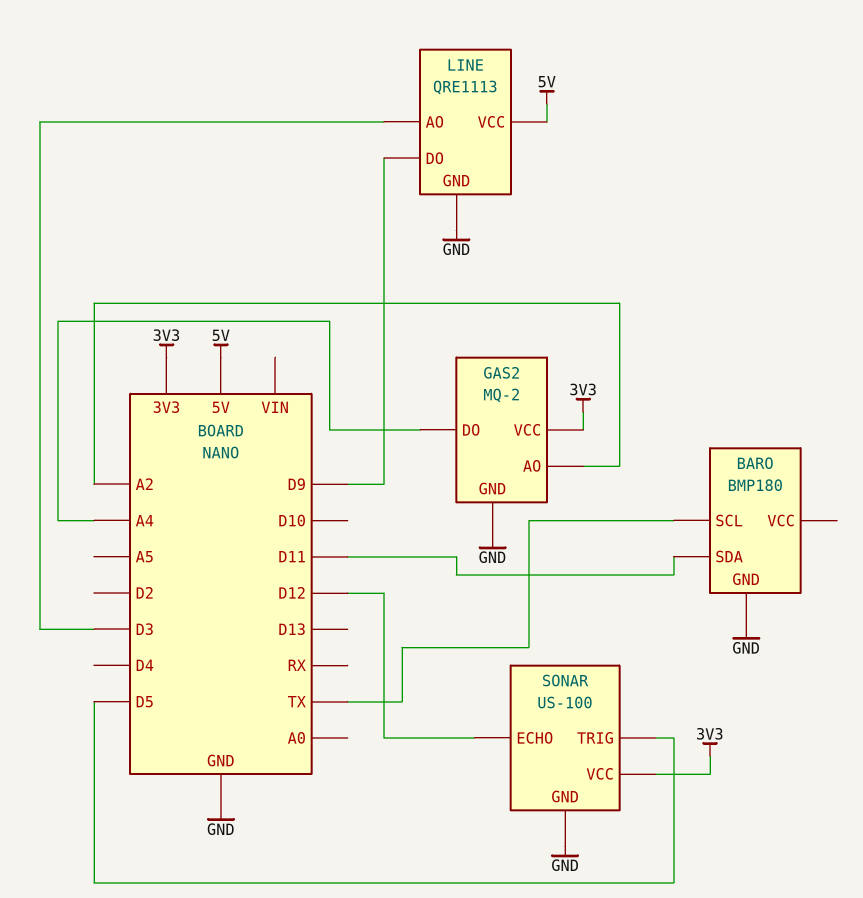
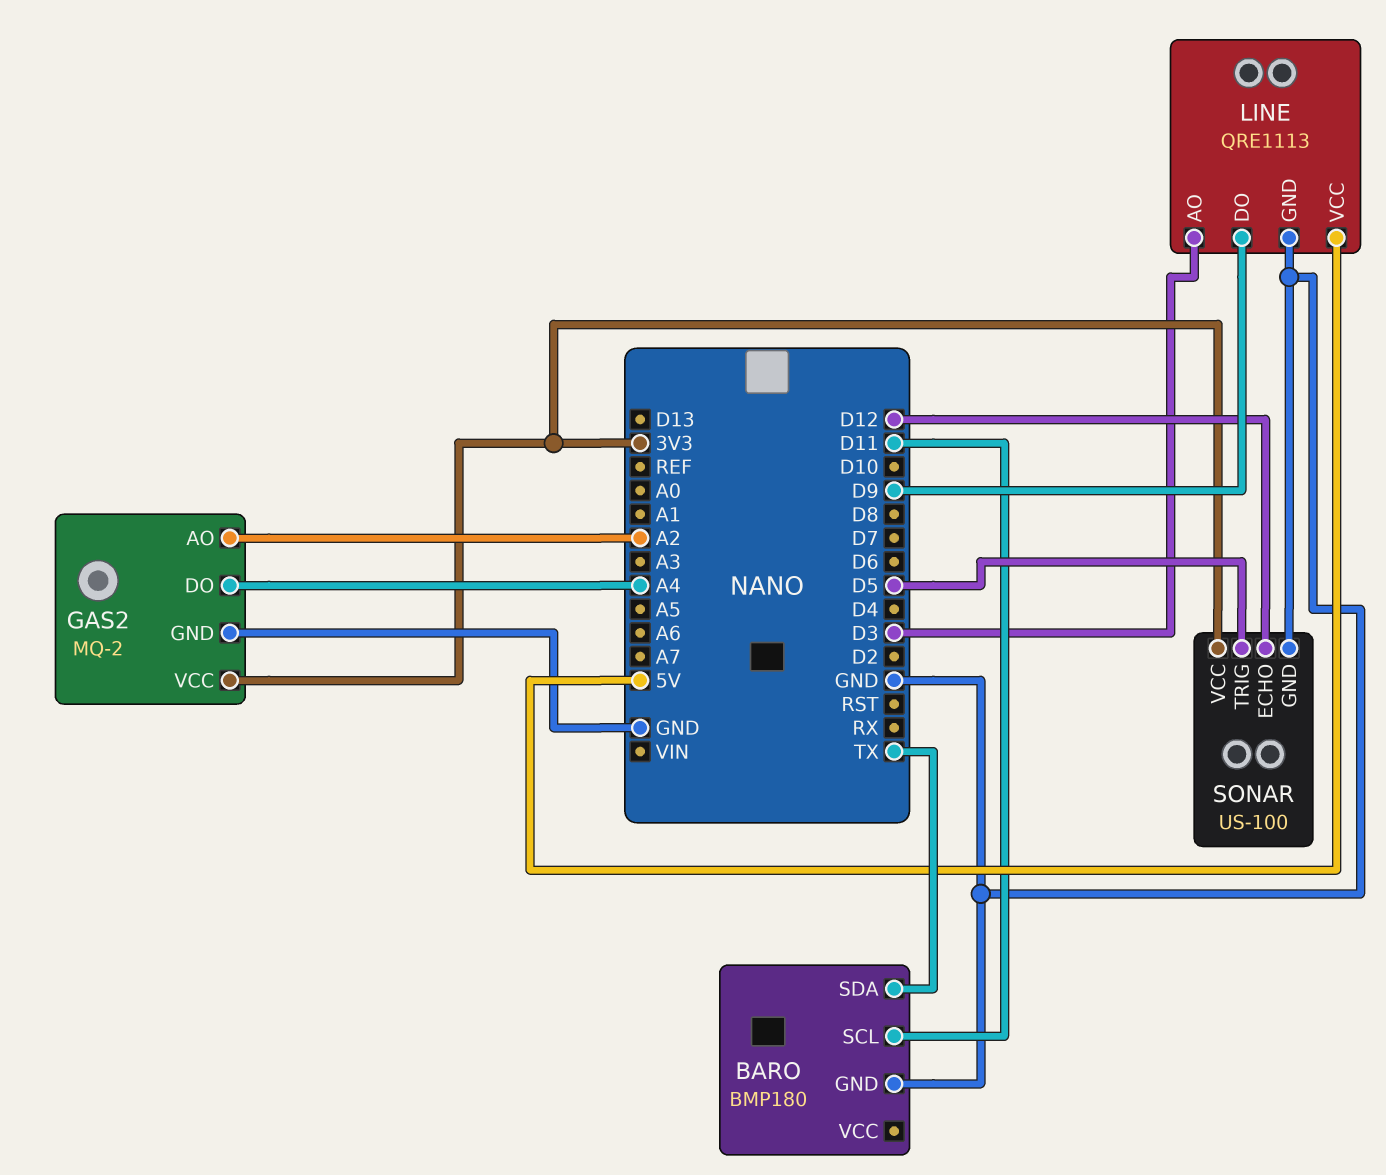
BARO pin SCL: TX -> D11
BARO pin SDA: D11 -> TX

